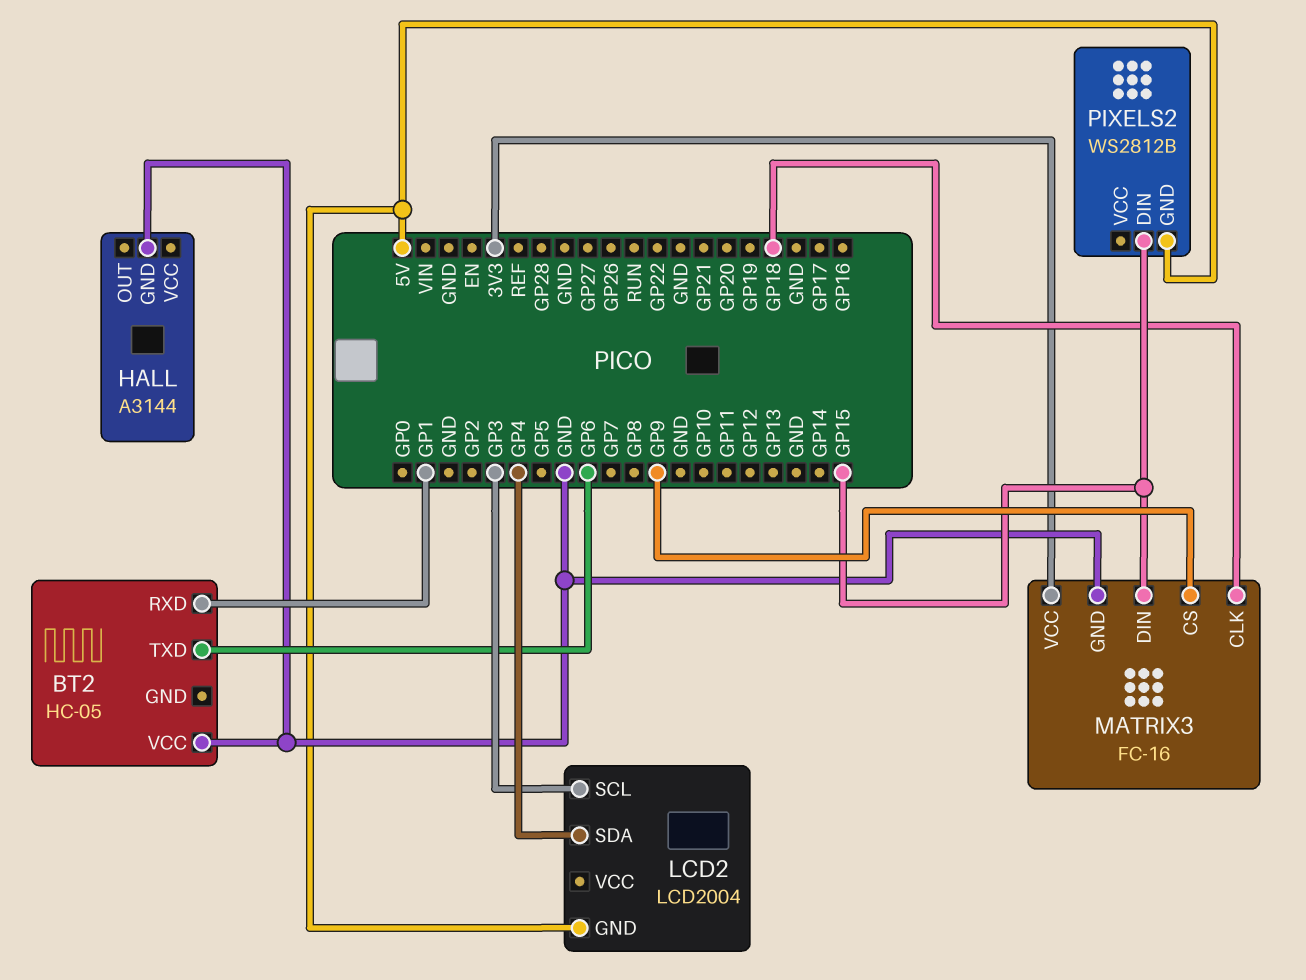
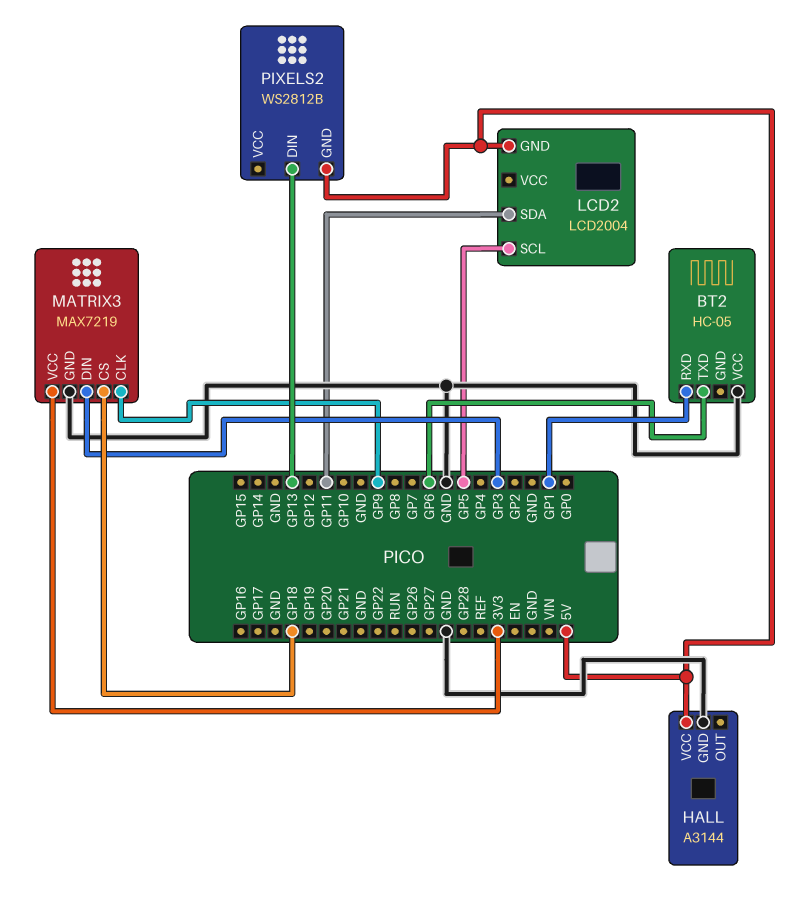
HALL pin VCC: none -> 5V
LCD2 pin SCL: GP3 -> GP5
LCD2 pin SDA: GP4 -> GP11
MATRIX3: FC-16 -> MAX7219
MATRIX3 pin CLK: GP18 -> GP9
MATRIX3 pin CS: GP9 -> GP18
MATRIX3 pin DIN: GP15 -> GP3
PIXELS2 pin DIN: GP15 -> GP13

